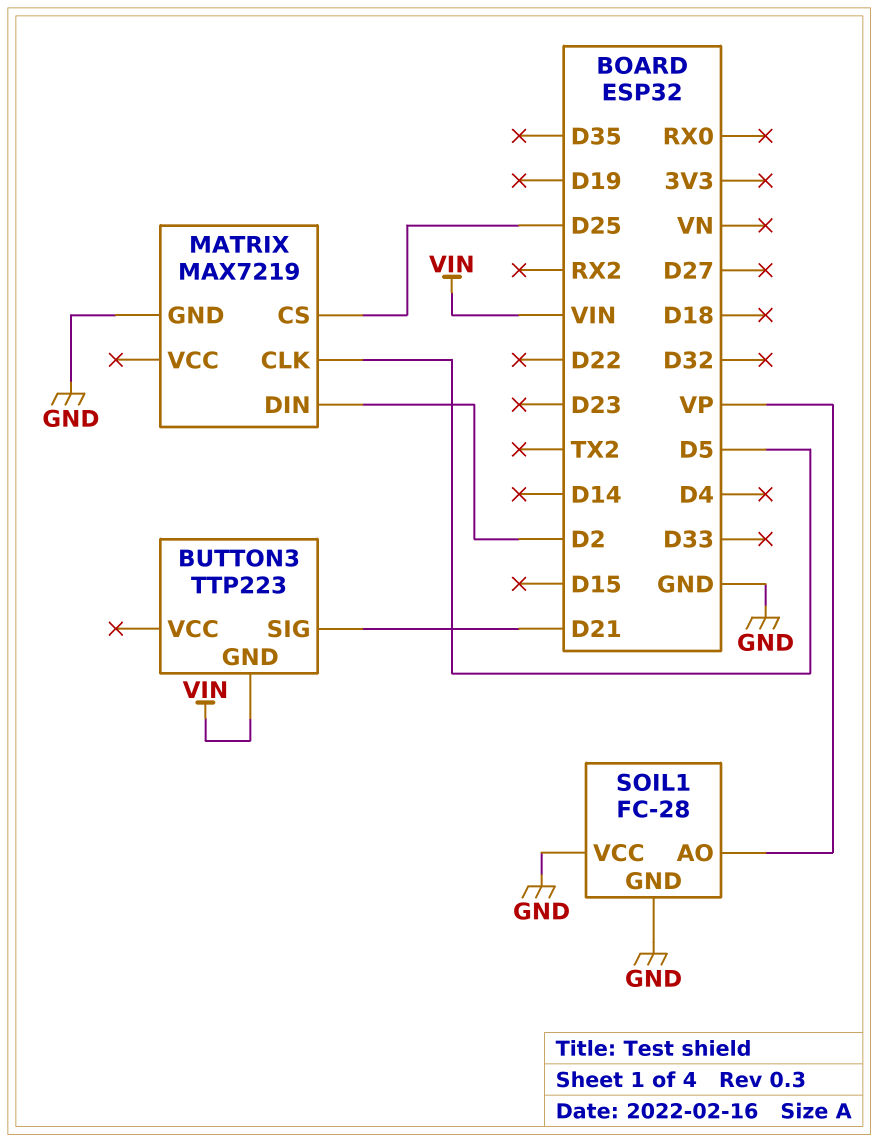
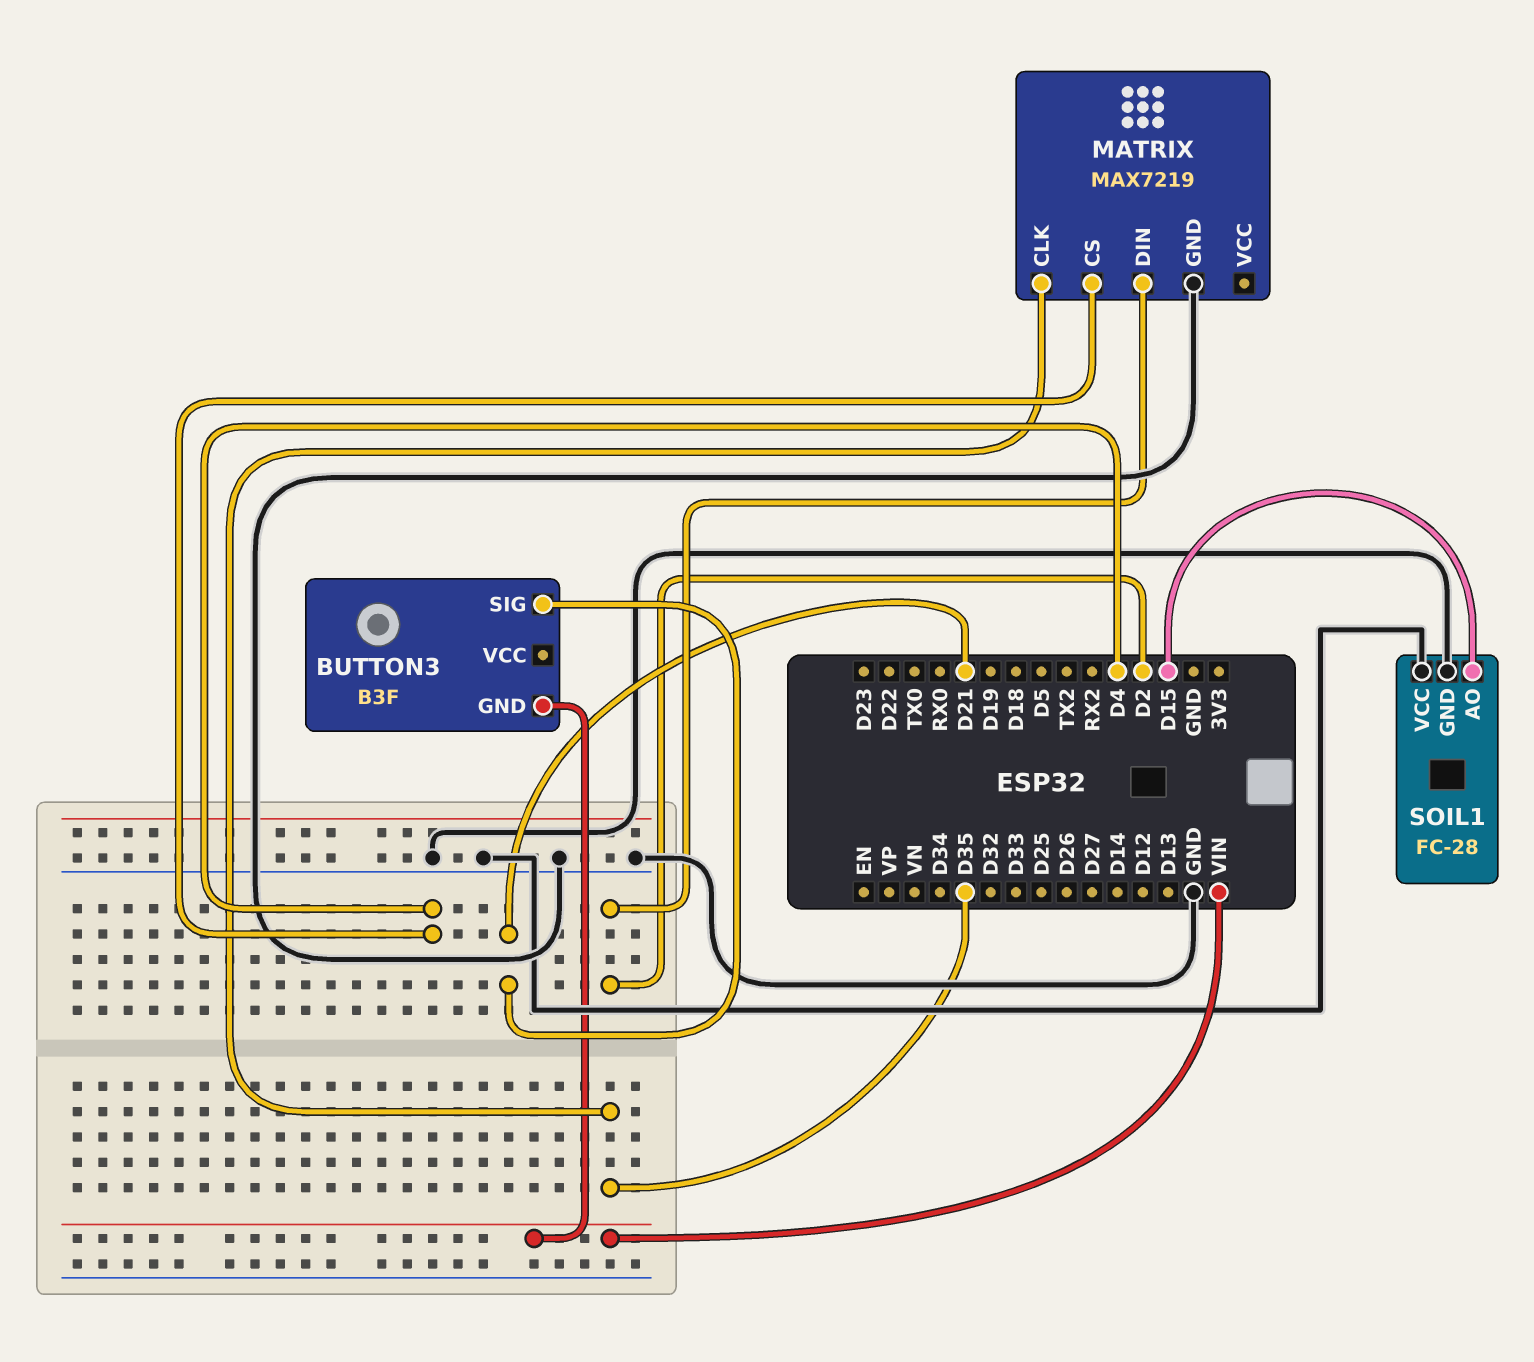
BUTTON3: TTP223 -> B3F
MATRIX pin CLK: D5 -> D35
MATRIX pin CS: D25 -> D4
SOIL1 pin AO: VP -> D15

